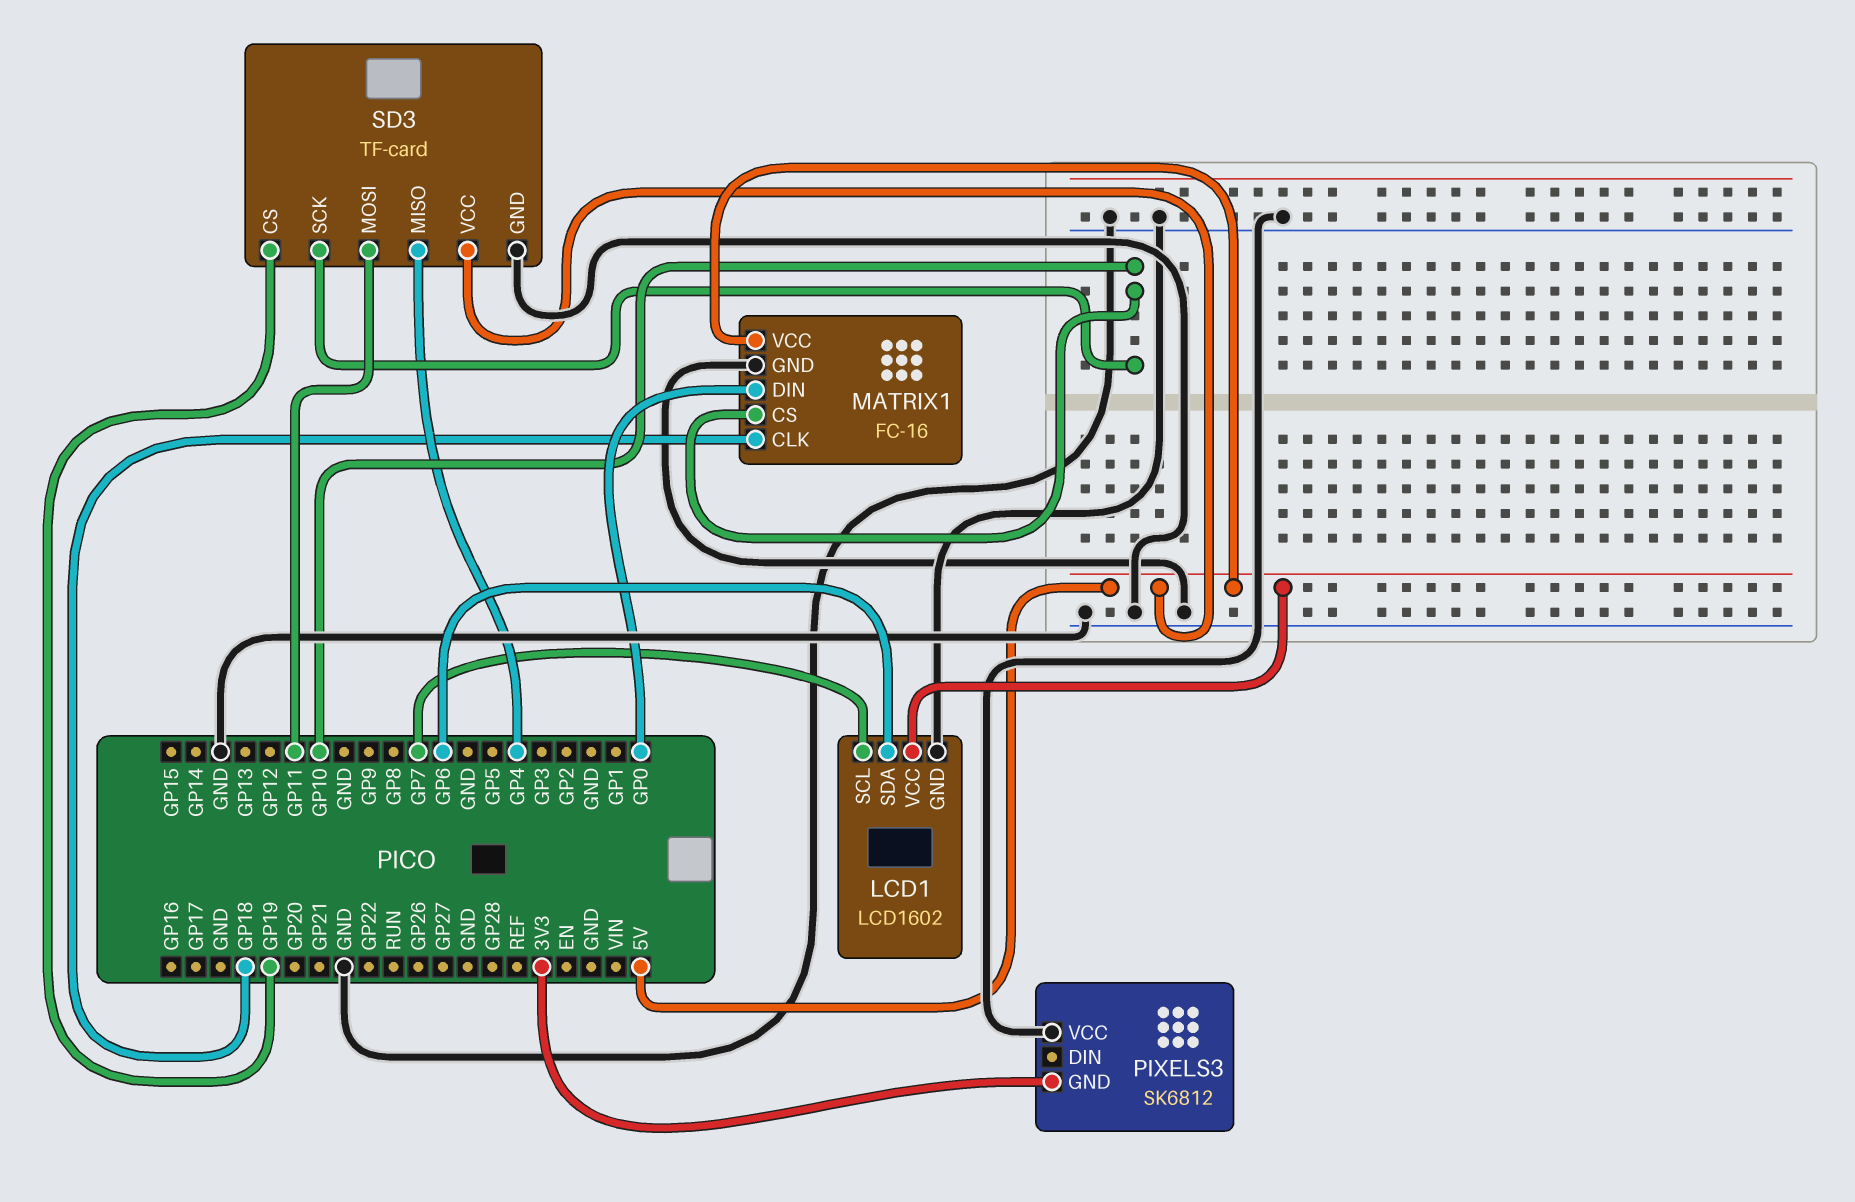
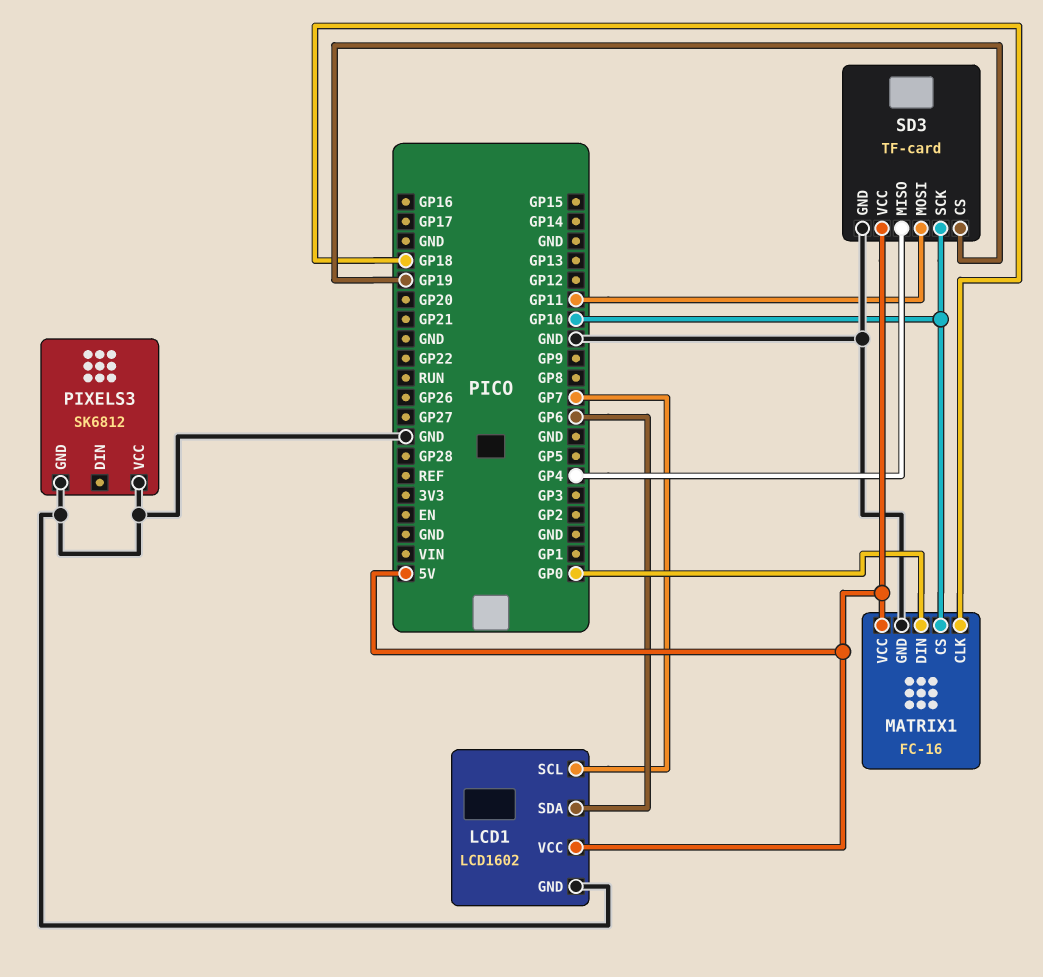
PIXELS3 pin GND: 3V3 -> GND

